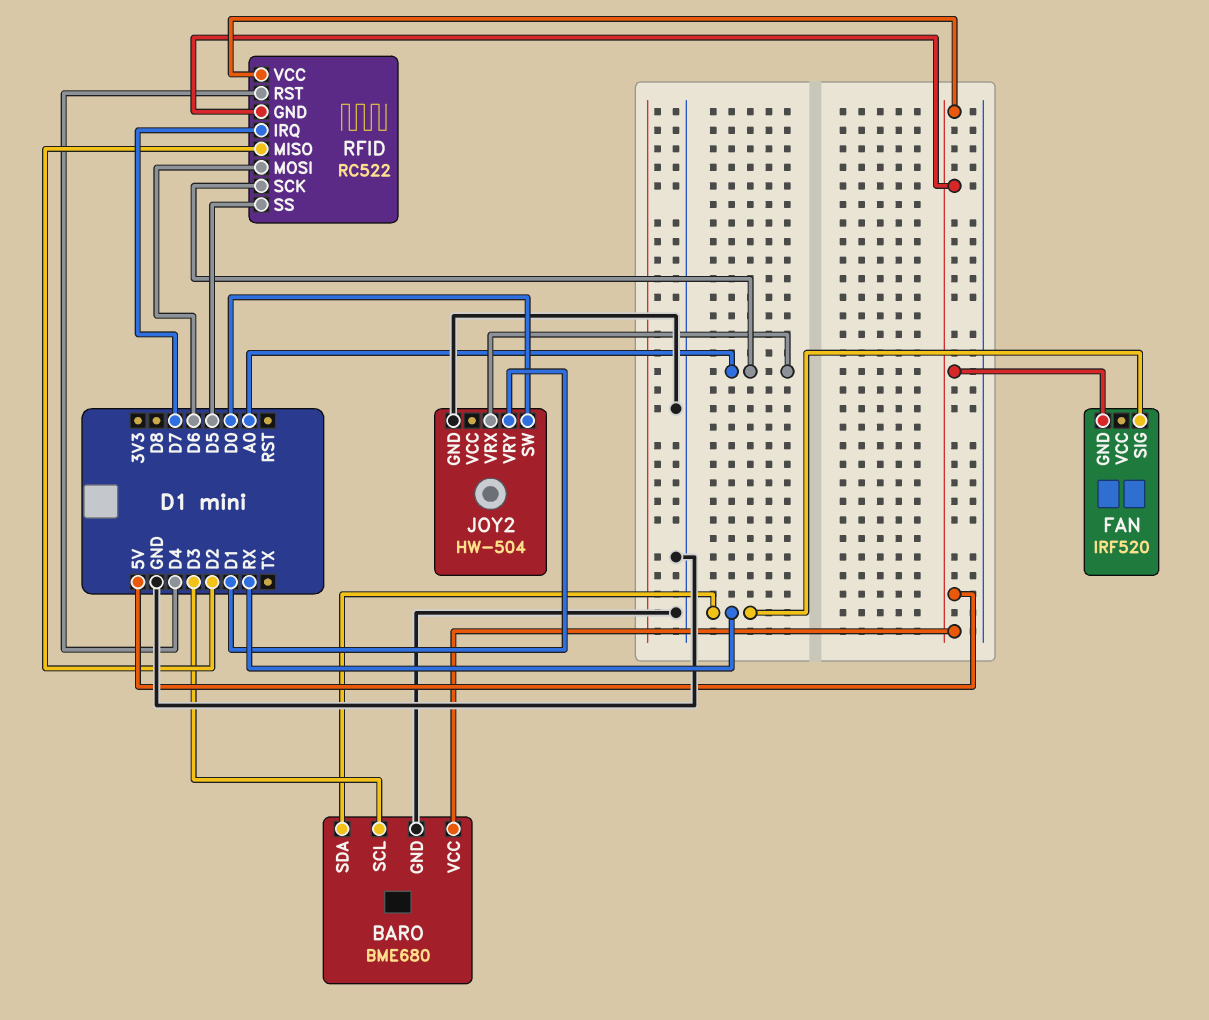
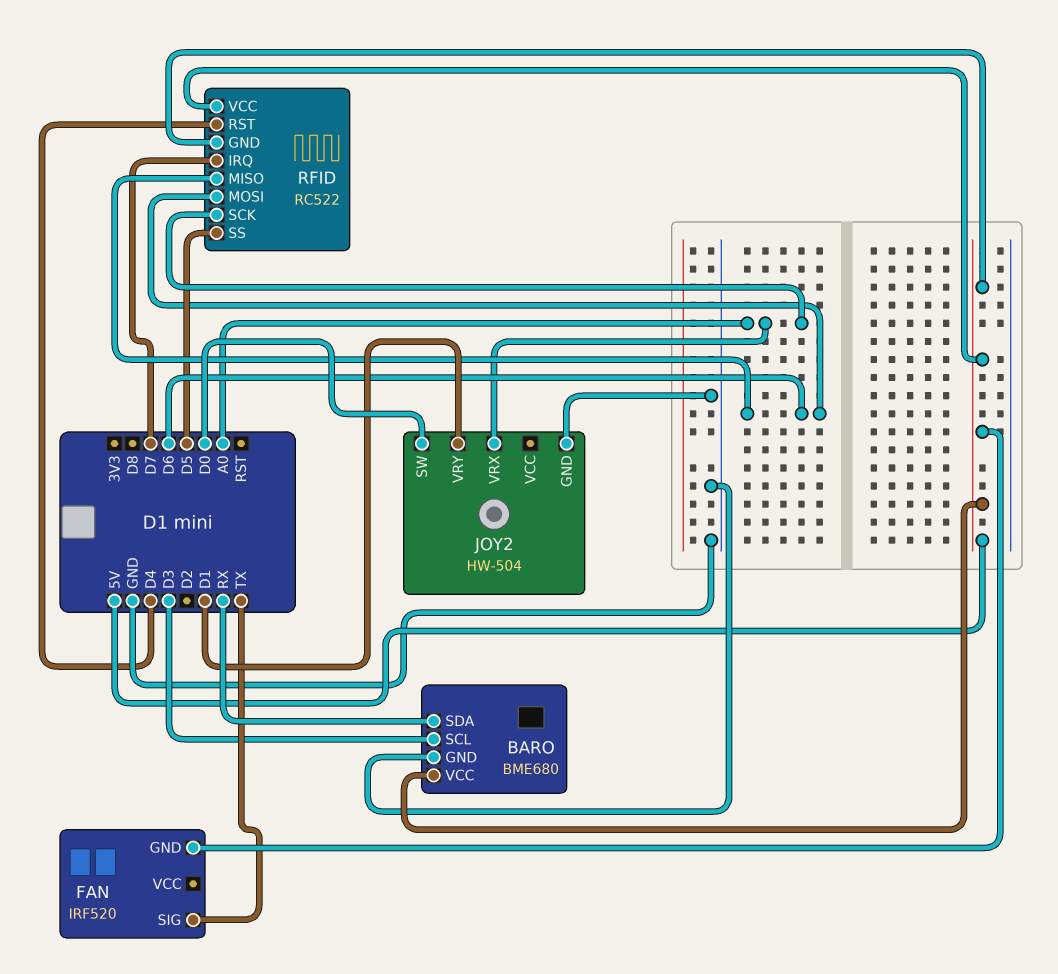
FAN pin SIG: RX -> TX
RFID pin MISO: D2 -> D6

